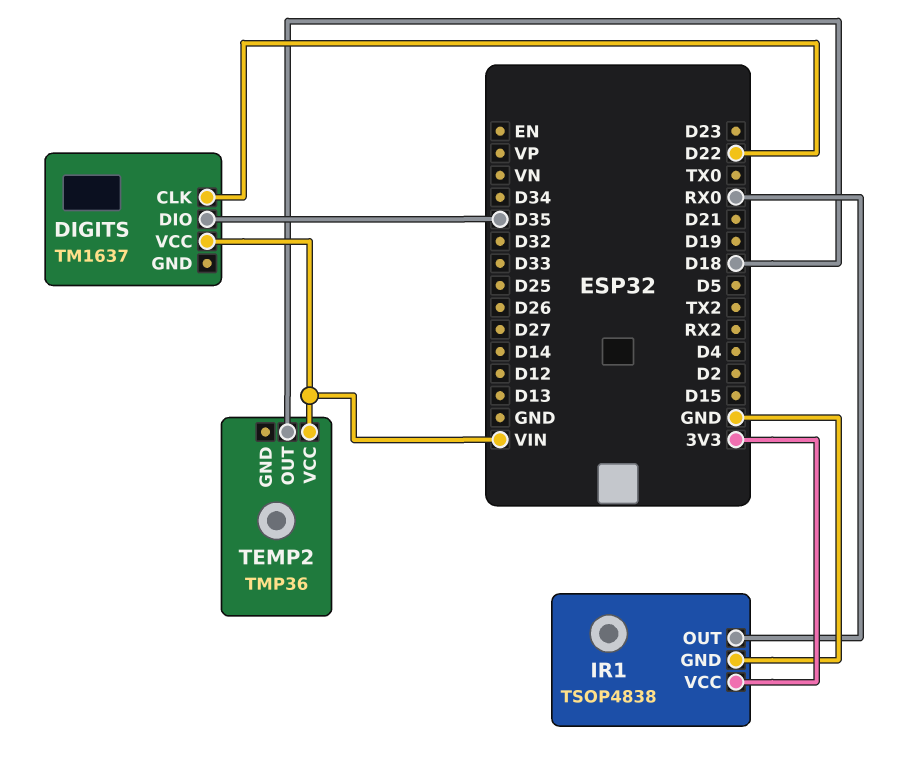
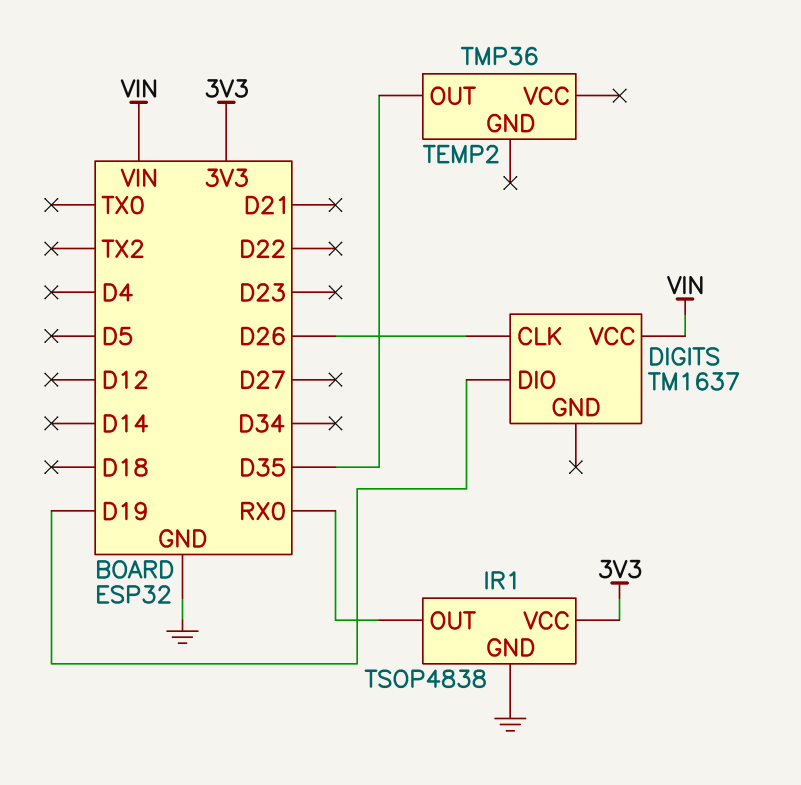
DIGITS pin CLK: D22 -> D26
DIGITS pin DIO: D35 -> D19
TEMP2 pin OUT: D18 -> D35
TEMP2 pin VCC: VIN -> none

